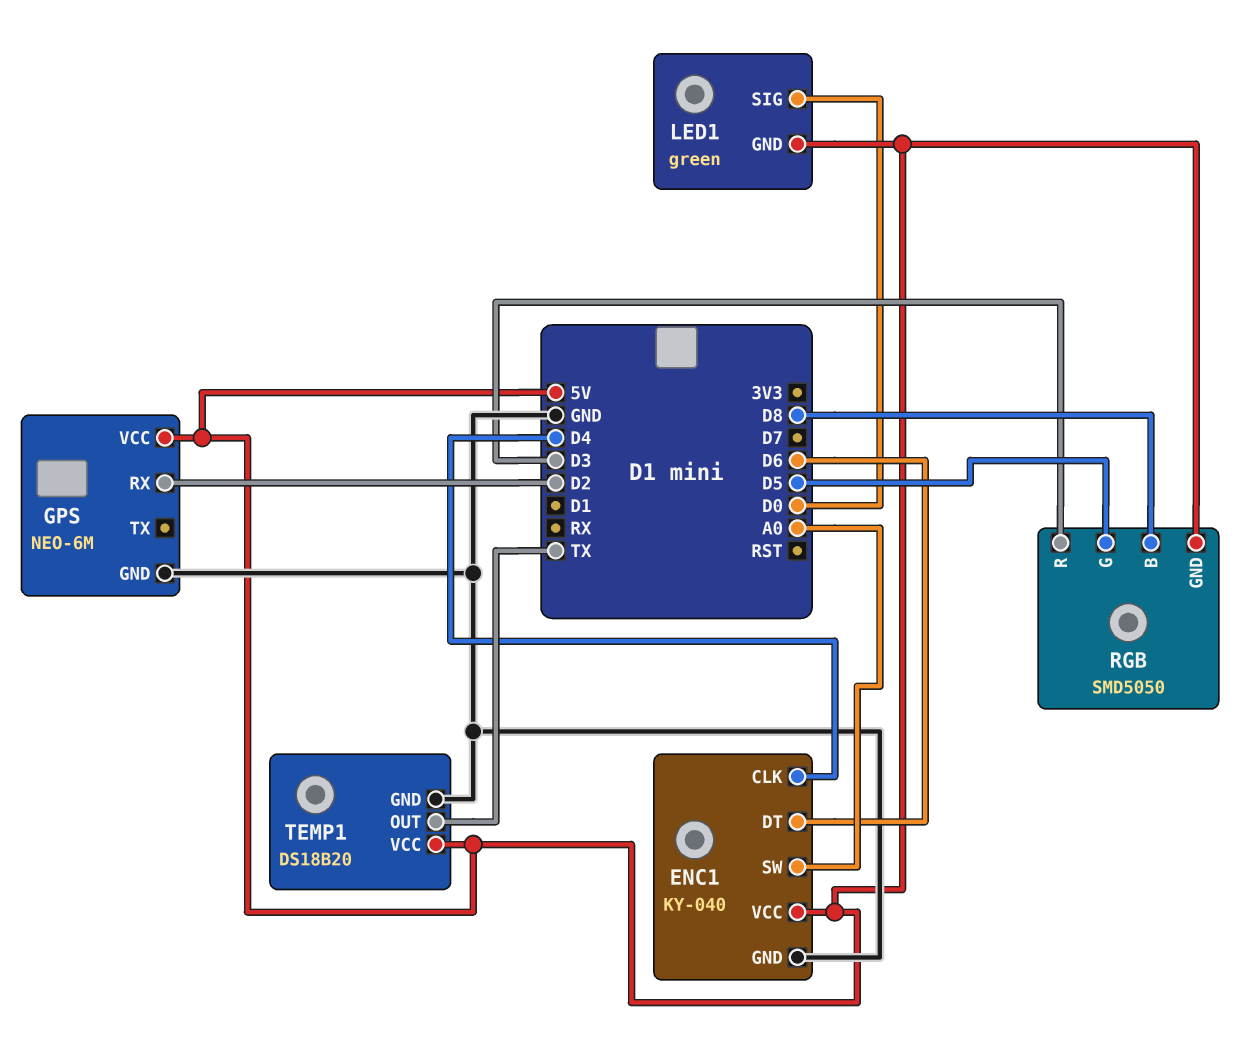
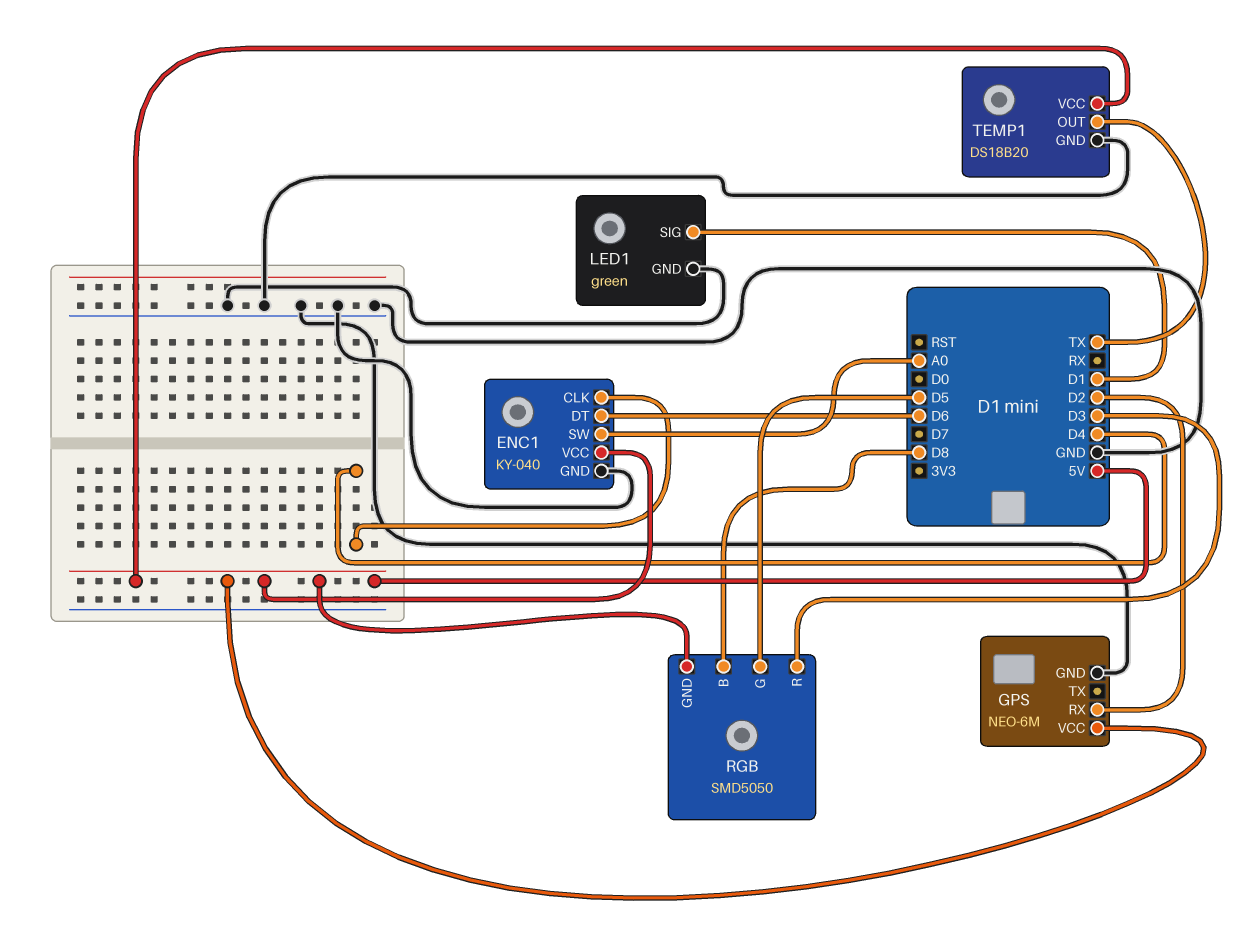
LED1 pin GND: 5V -> GND
LED1 pin SIG: D0 -> D1

